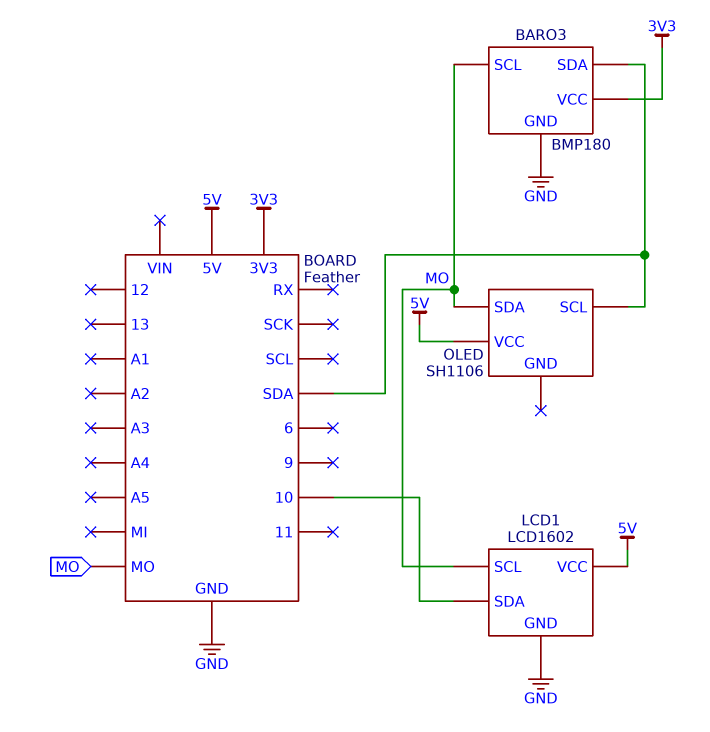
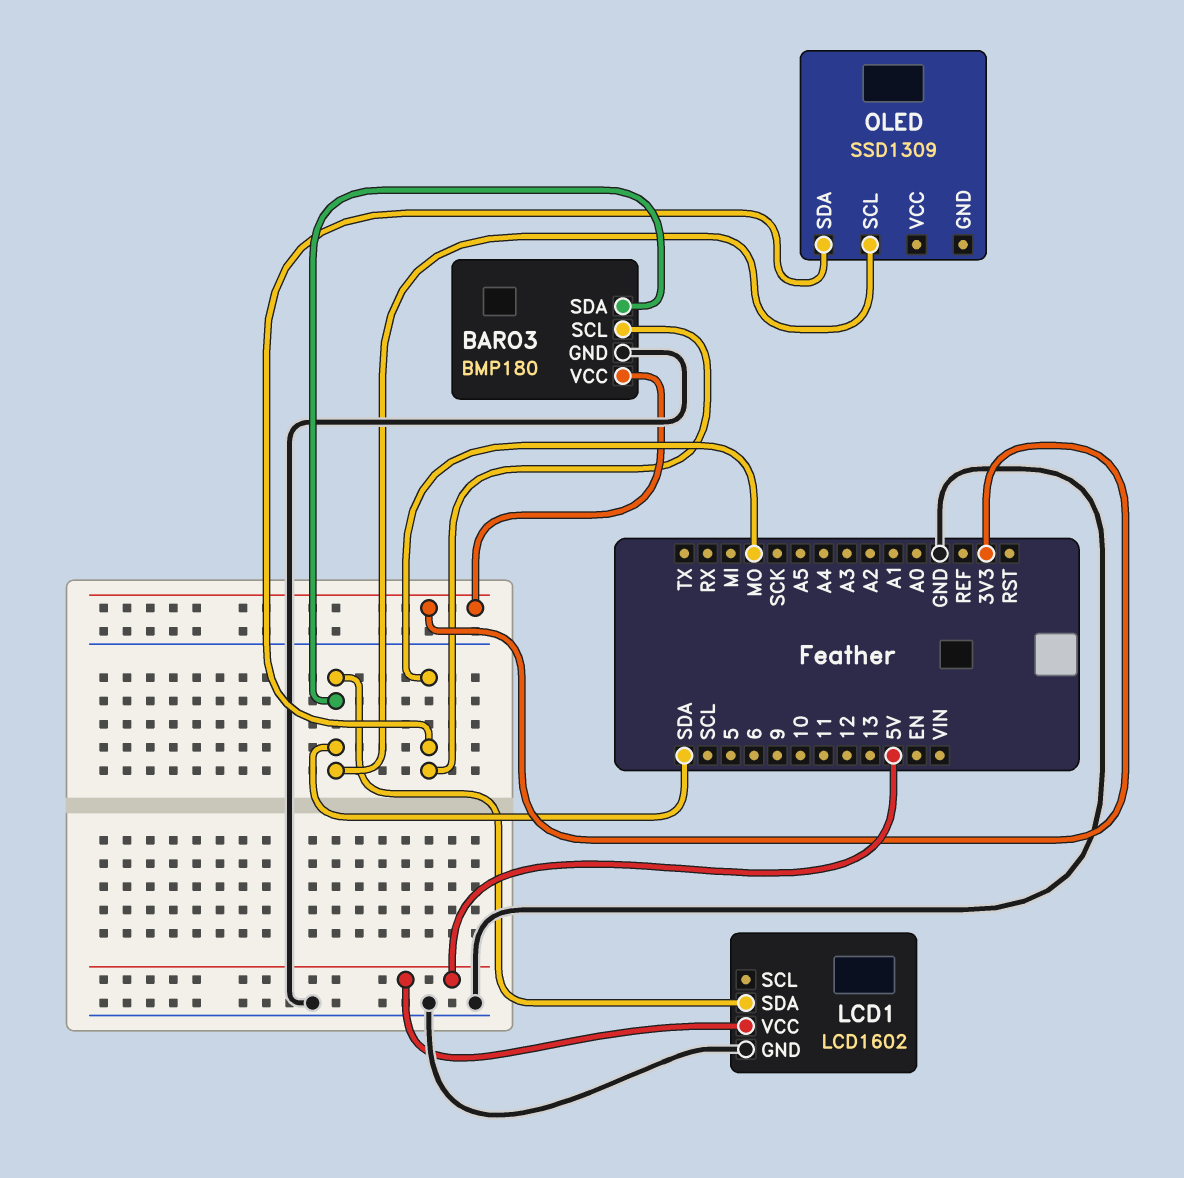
LCD1 pin SCL: MO -> none
LCD1 pin SDA: 10 -> SDA
OLED: SH1106 -> SSD1309
OLED pin VCC: 5V -> none

